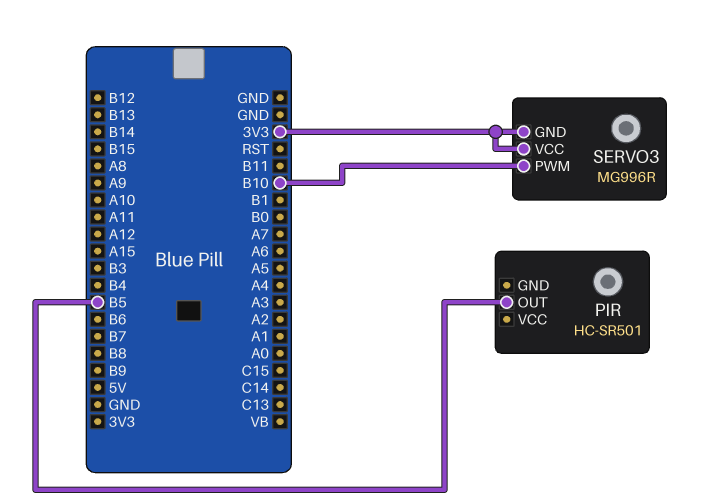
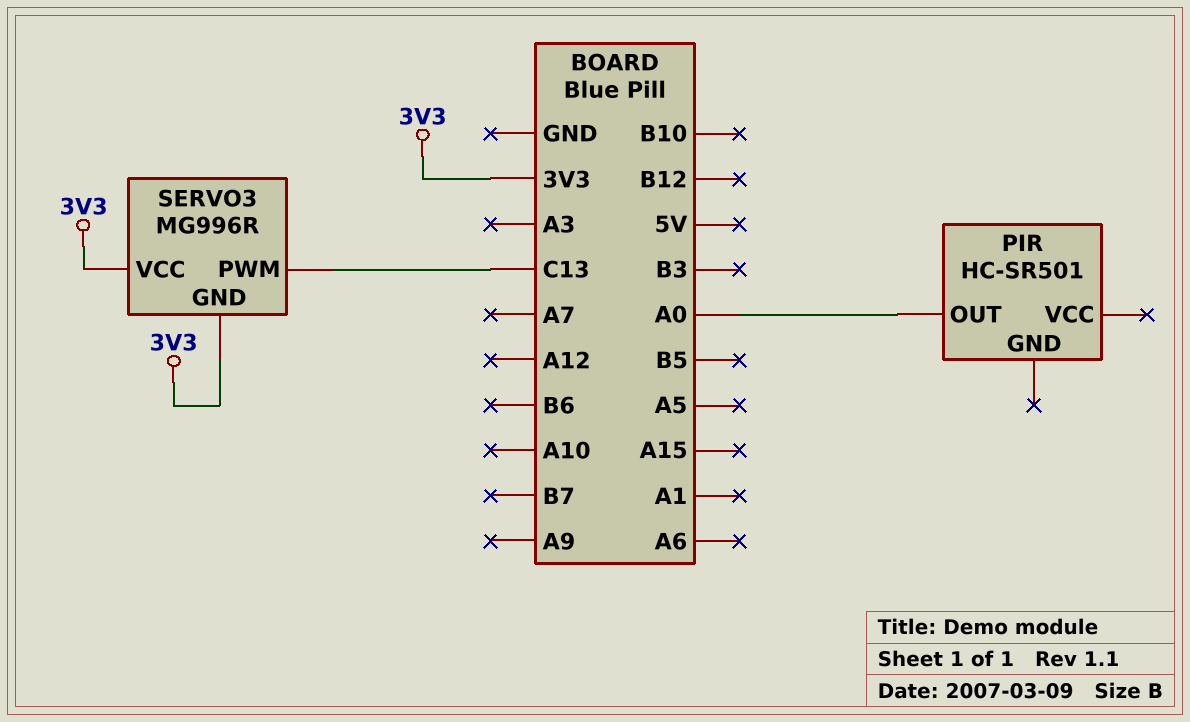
PIR pin OUT: B5 -> A0
SERVO3 pin PWM: B10 -> C13

